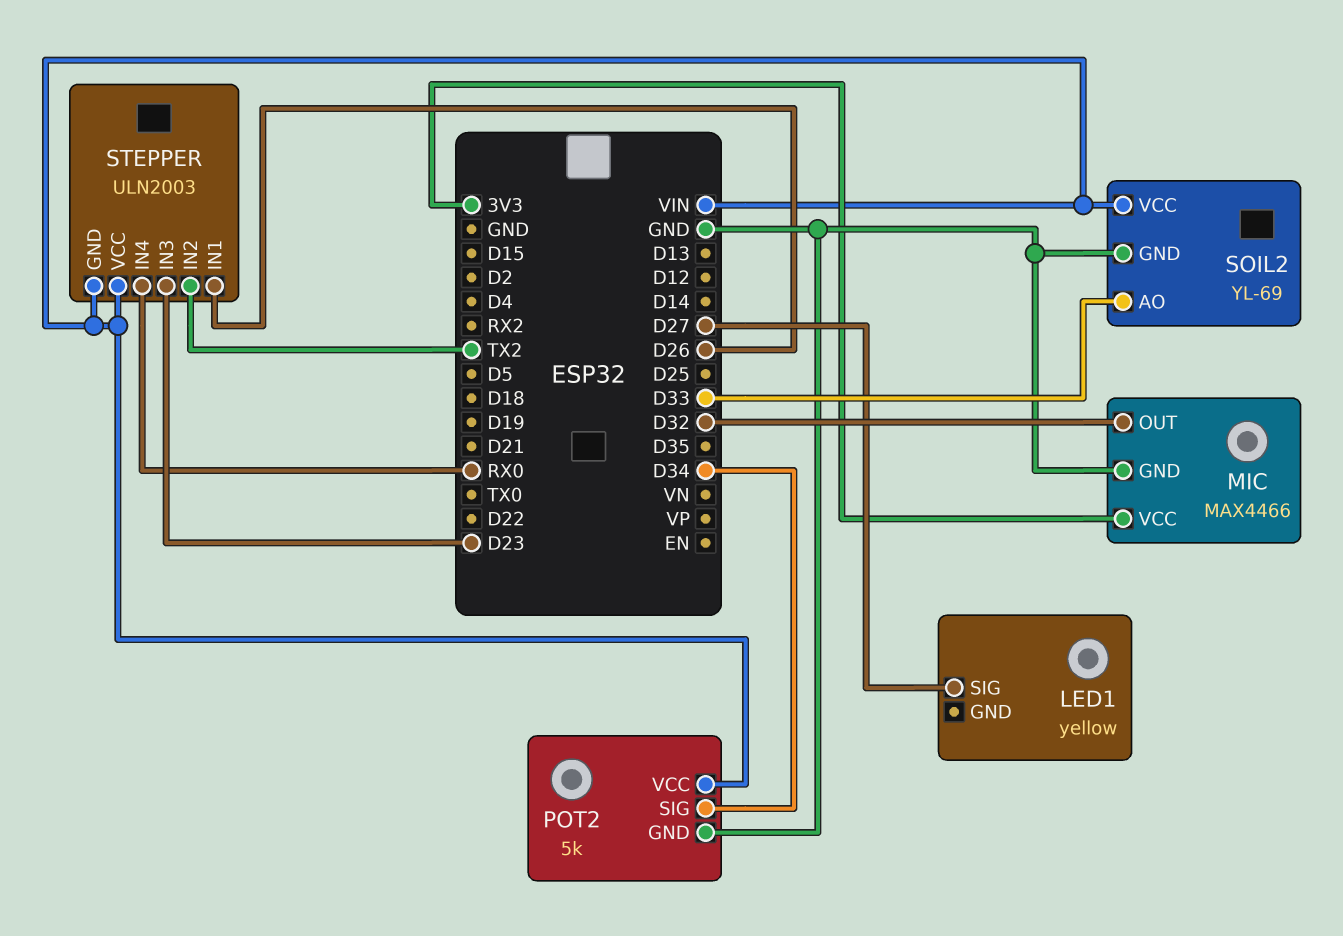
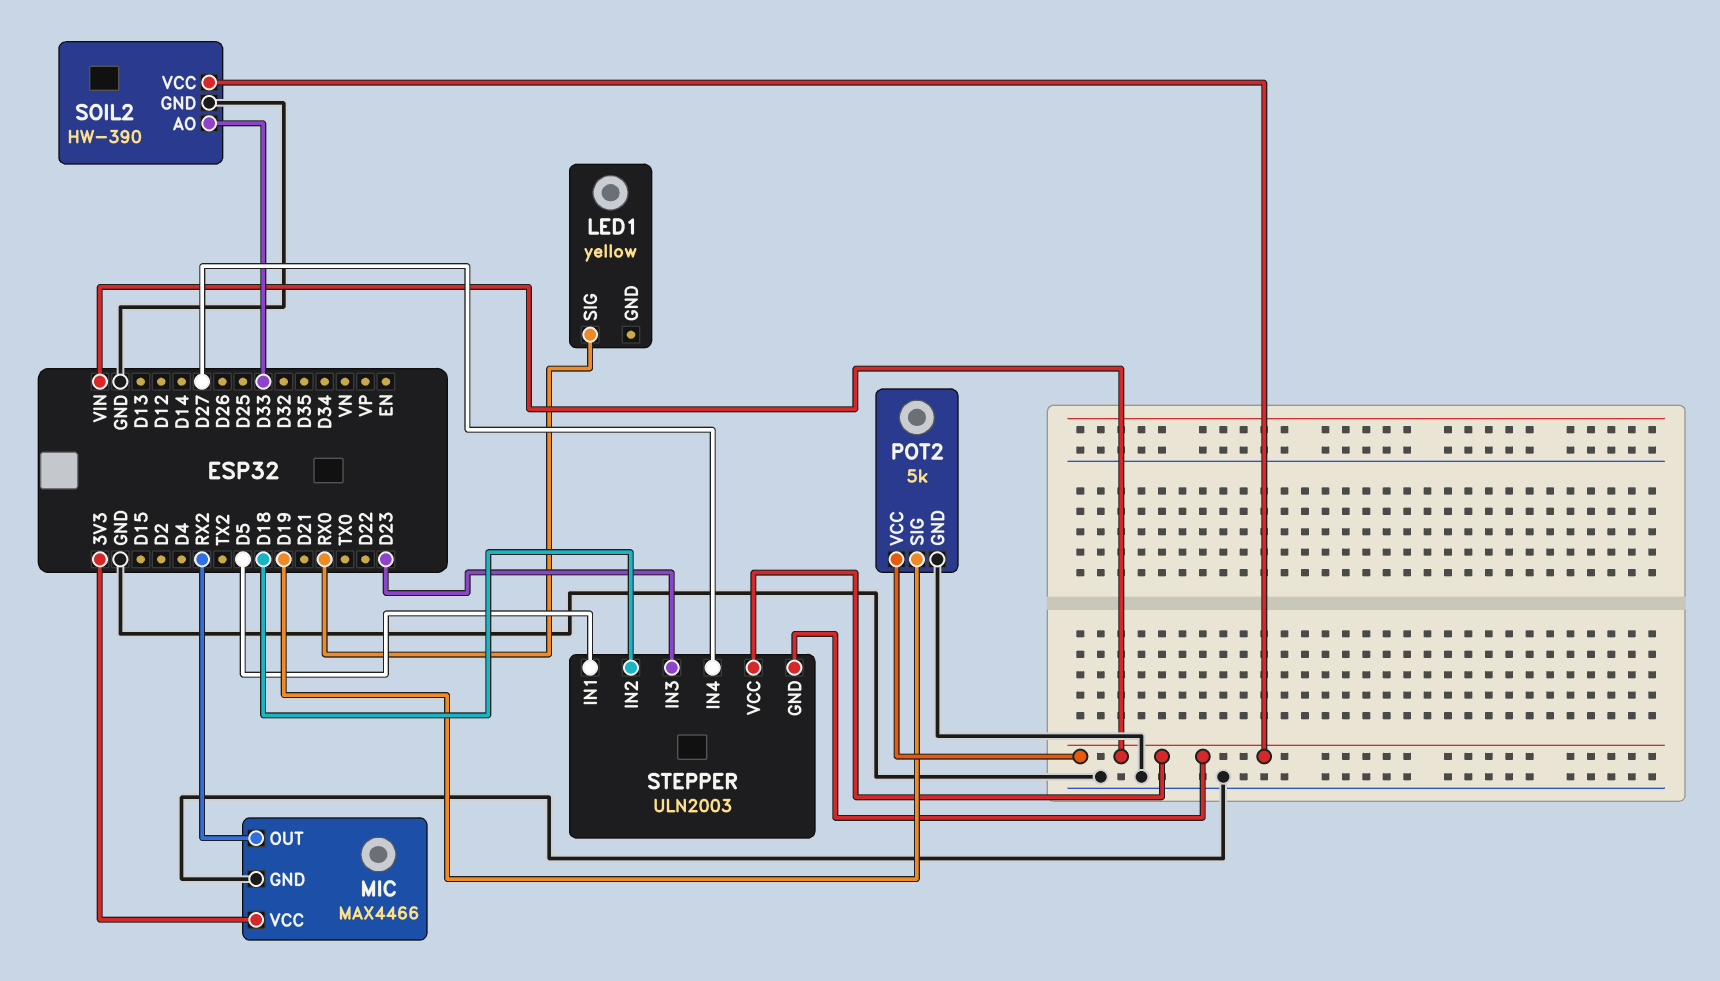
LED1 pin SIG: D27 -> RX0
MIC pin OUT: D32 -> RX2
POT2 pin SIG: D34 -> D19
SOIL2: YL-69 -> HW-390
STEPPER pin IN1: D26 -> D5
STEPPER pin IN2: TX2 -> D18
STEPPER pin IN4: RX0 -> D27

